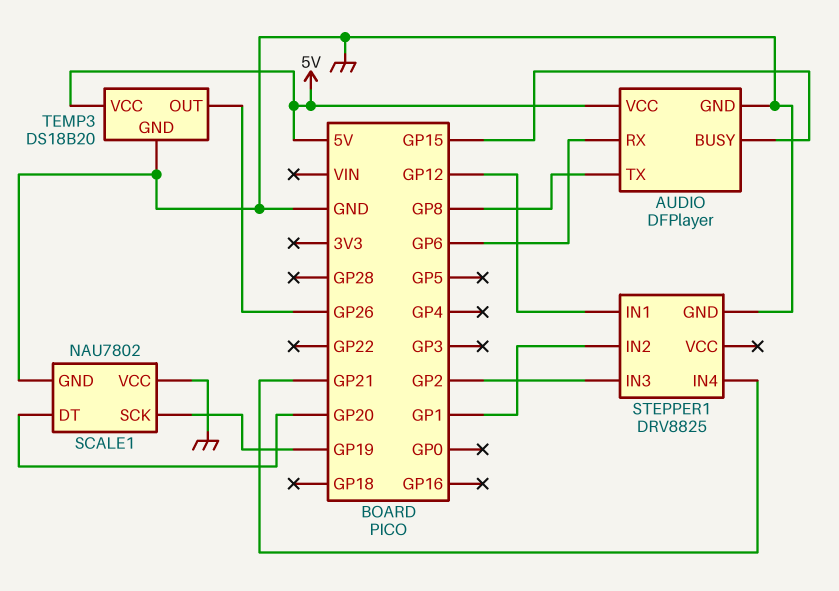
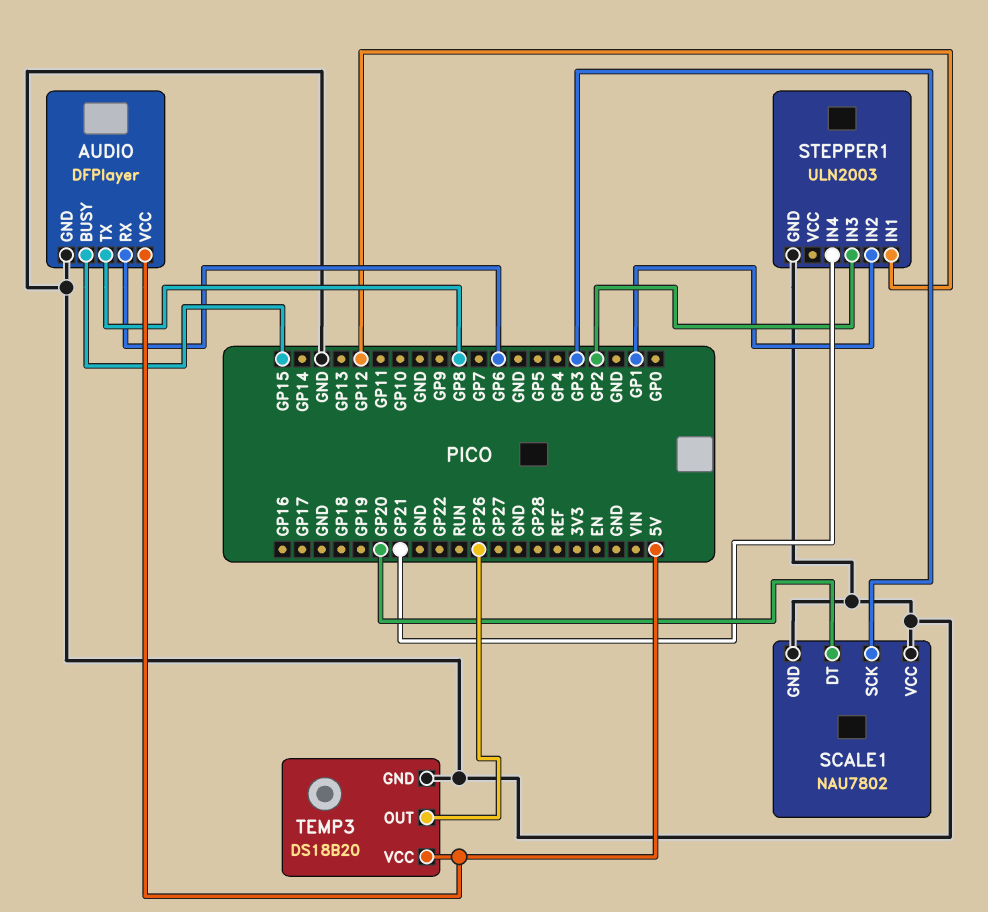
SCALE1 pin SCK: GP19 -> GP3
STEPPER1: DRV8825 -> ULN2003

